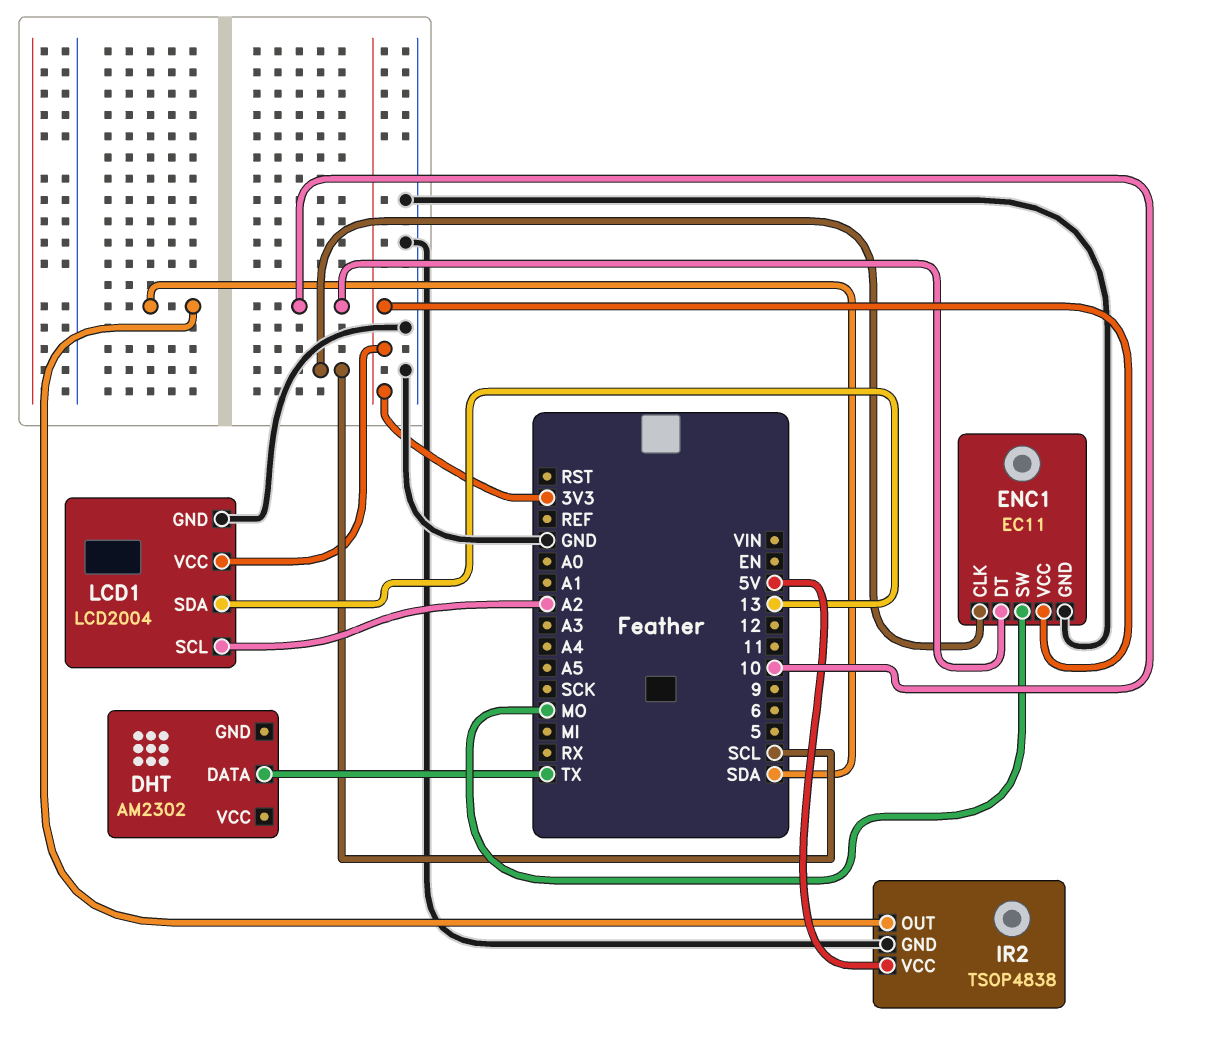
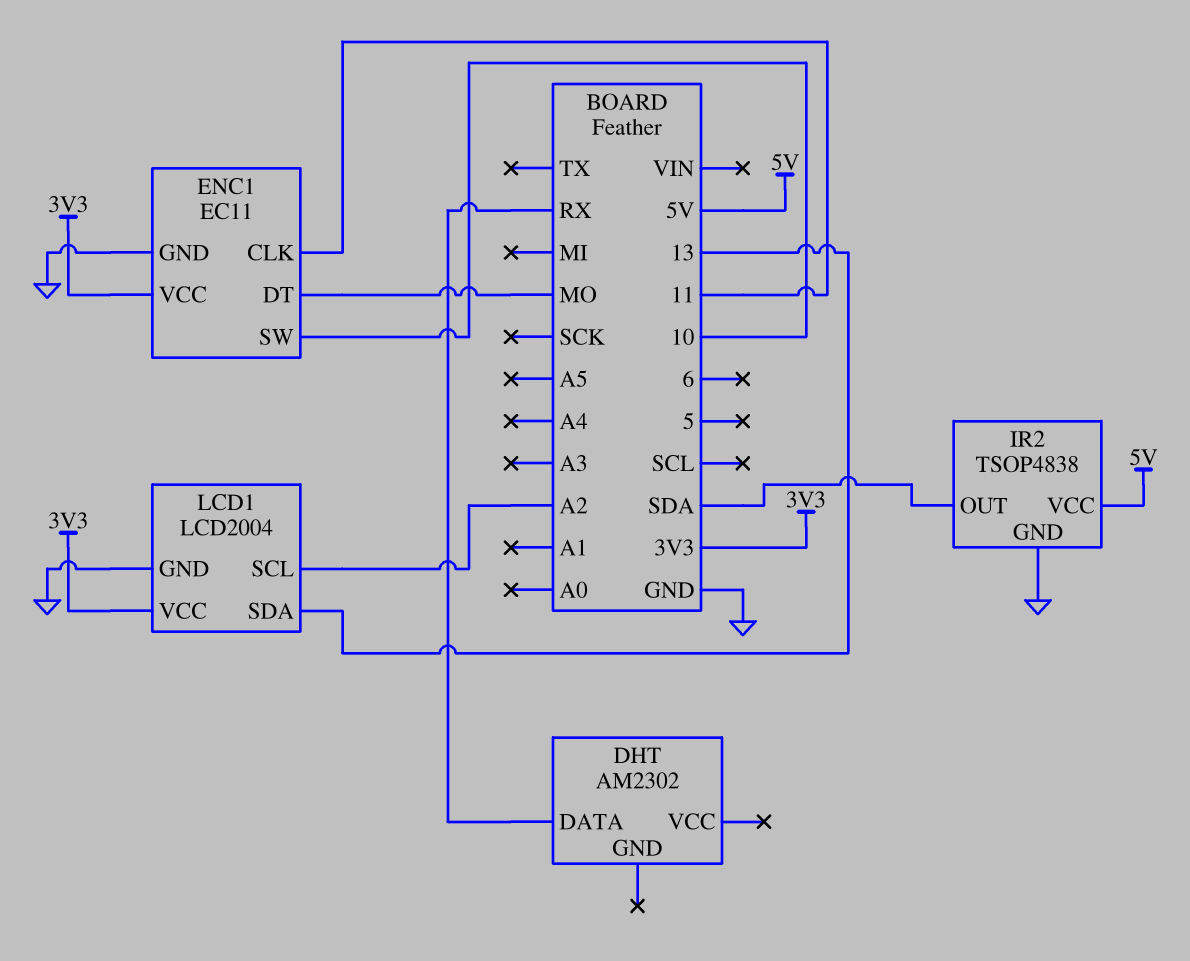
DHT pin DATA: TX -> RX
ENC1 pin CLK: SCL -> 11
ENC1 pin DT: 10 -> MO
ENC1 pin SW: MO -> 10

